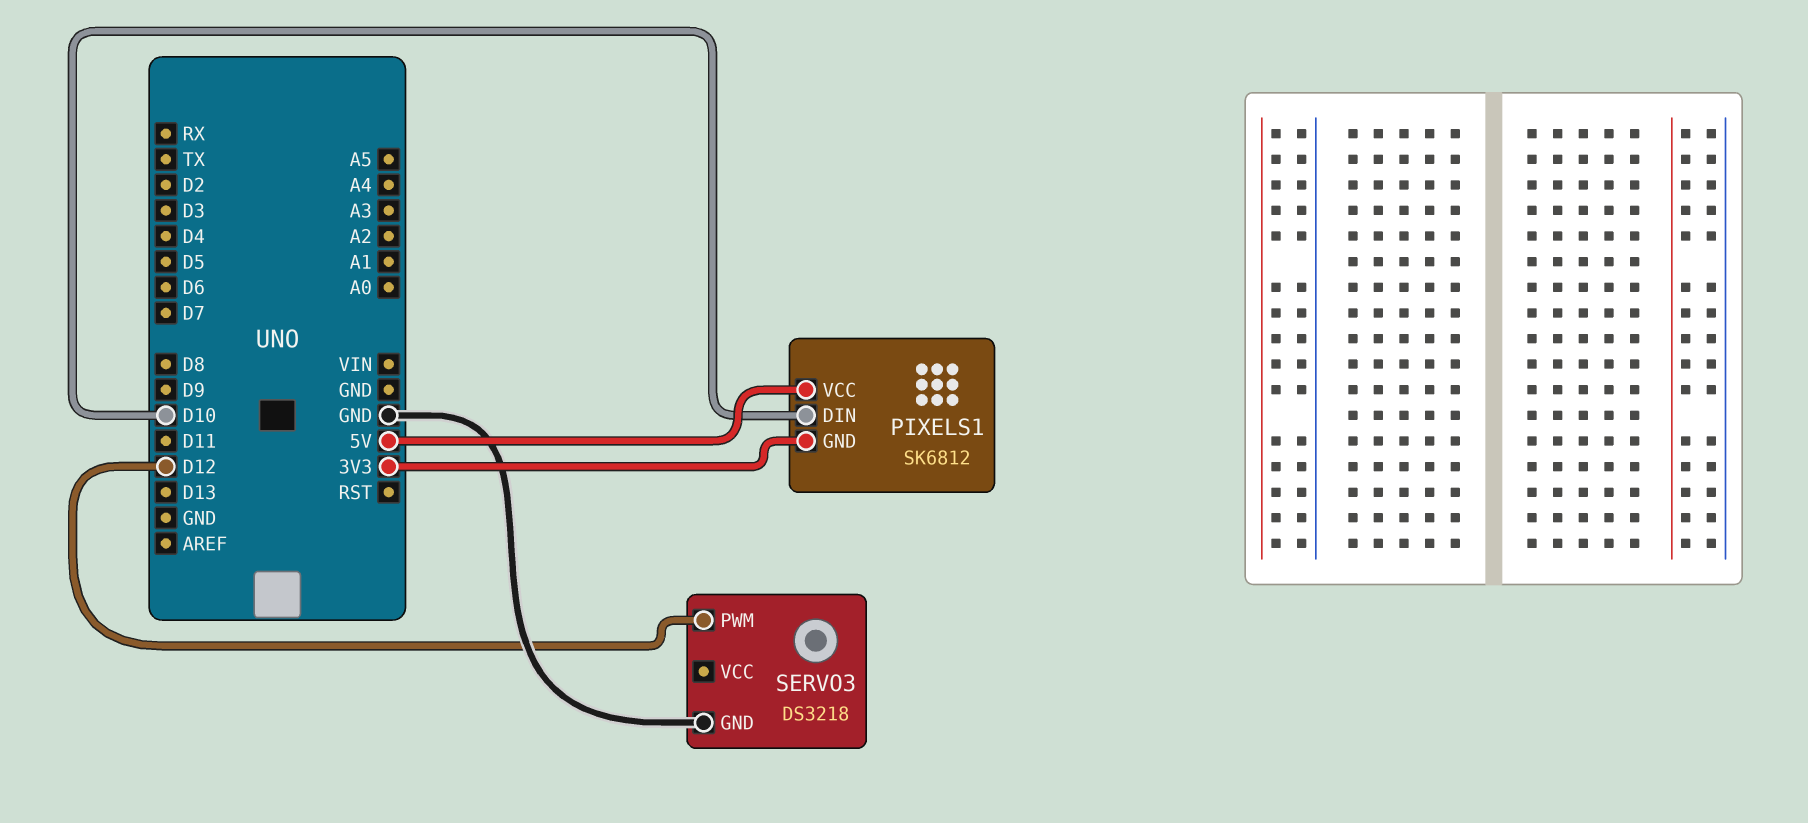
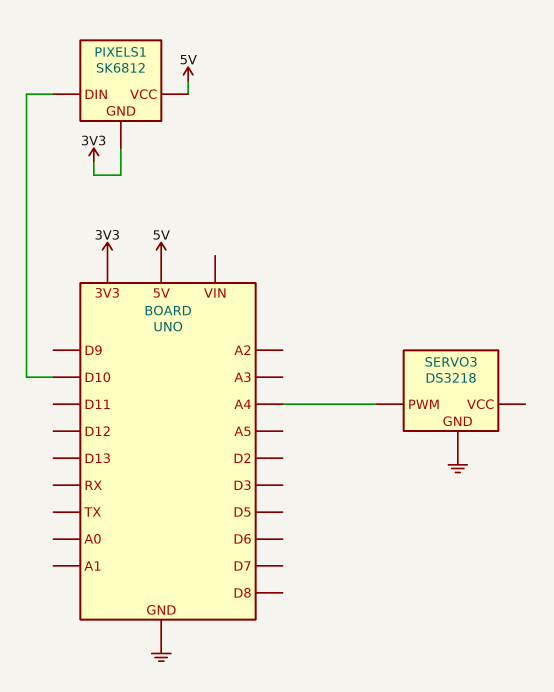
SERVO3 pin PWM: D12 -> A4

